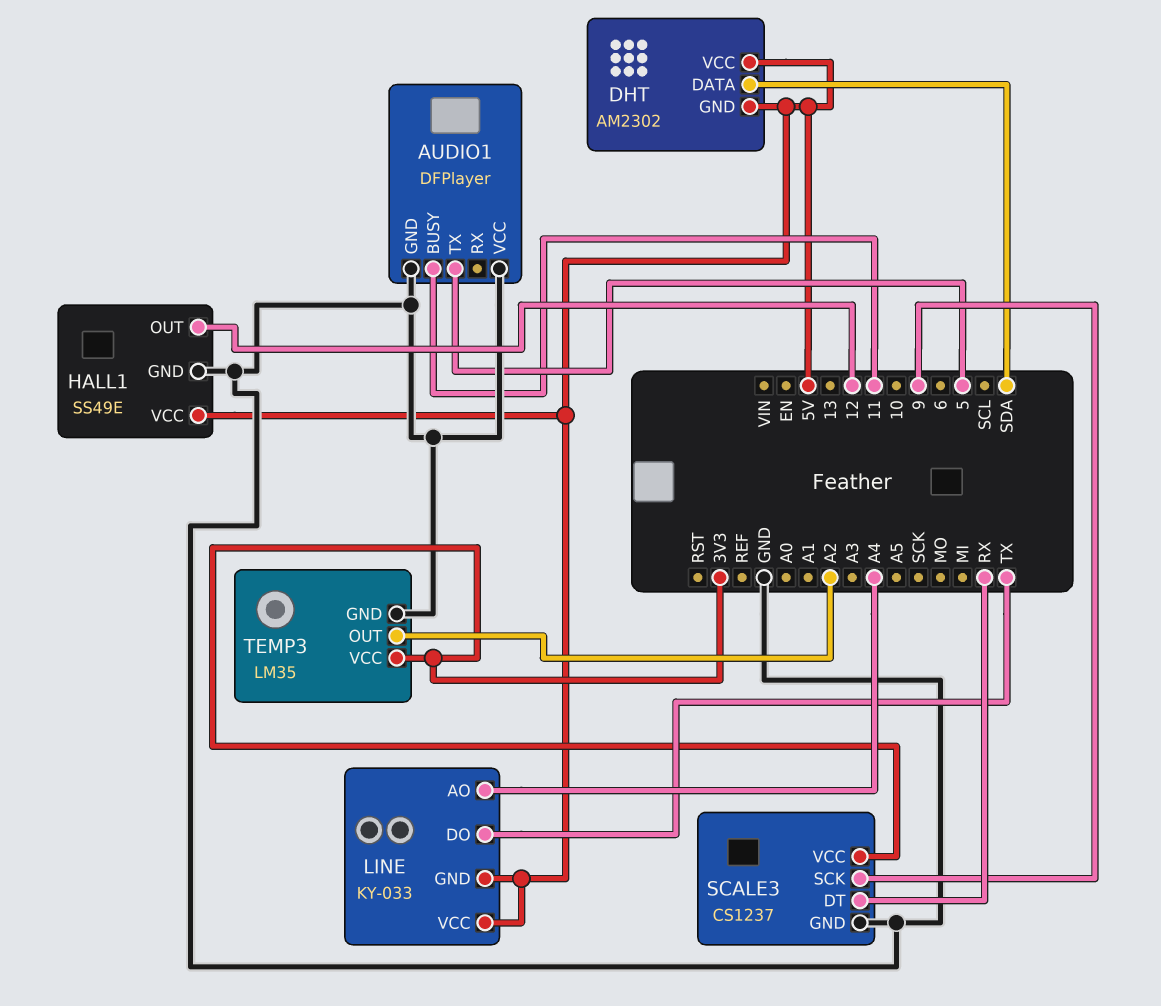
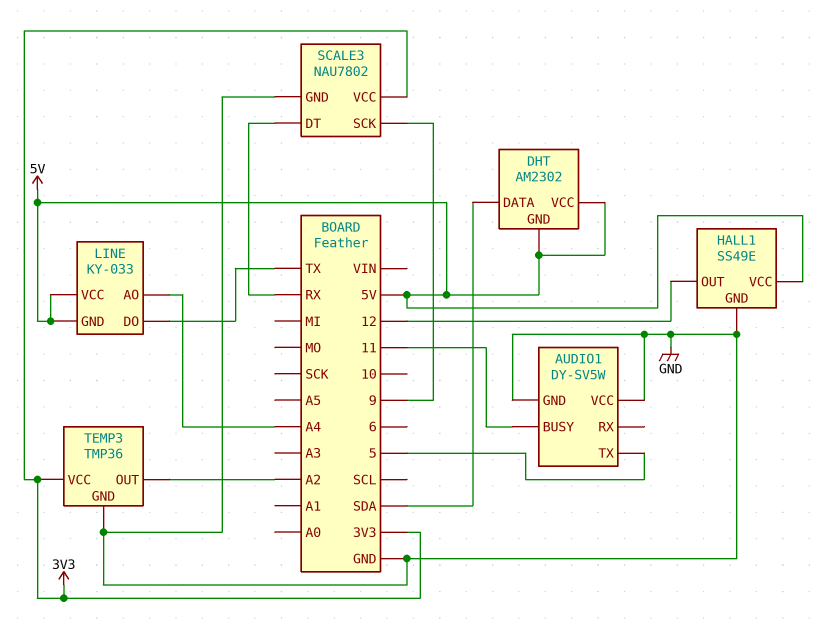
AUDIO1: DFPlayer -> DY-SV5W
SCALE3: CS1237 -> NAU7802
TEMP3: LM35 -> TMP36

